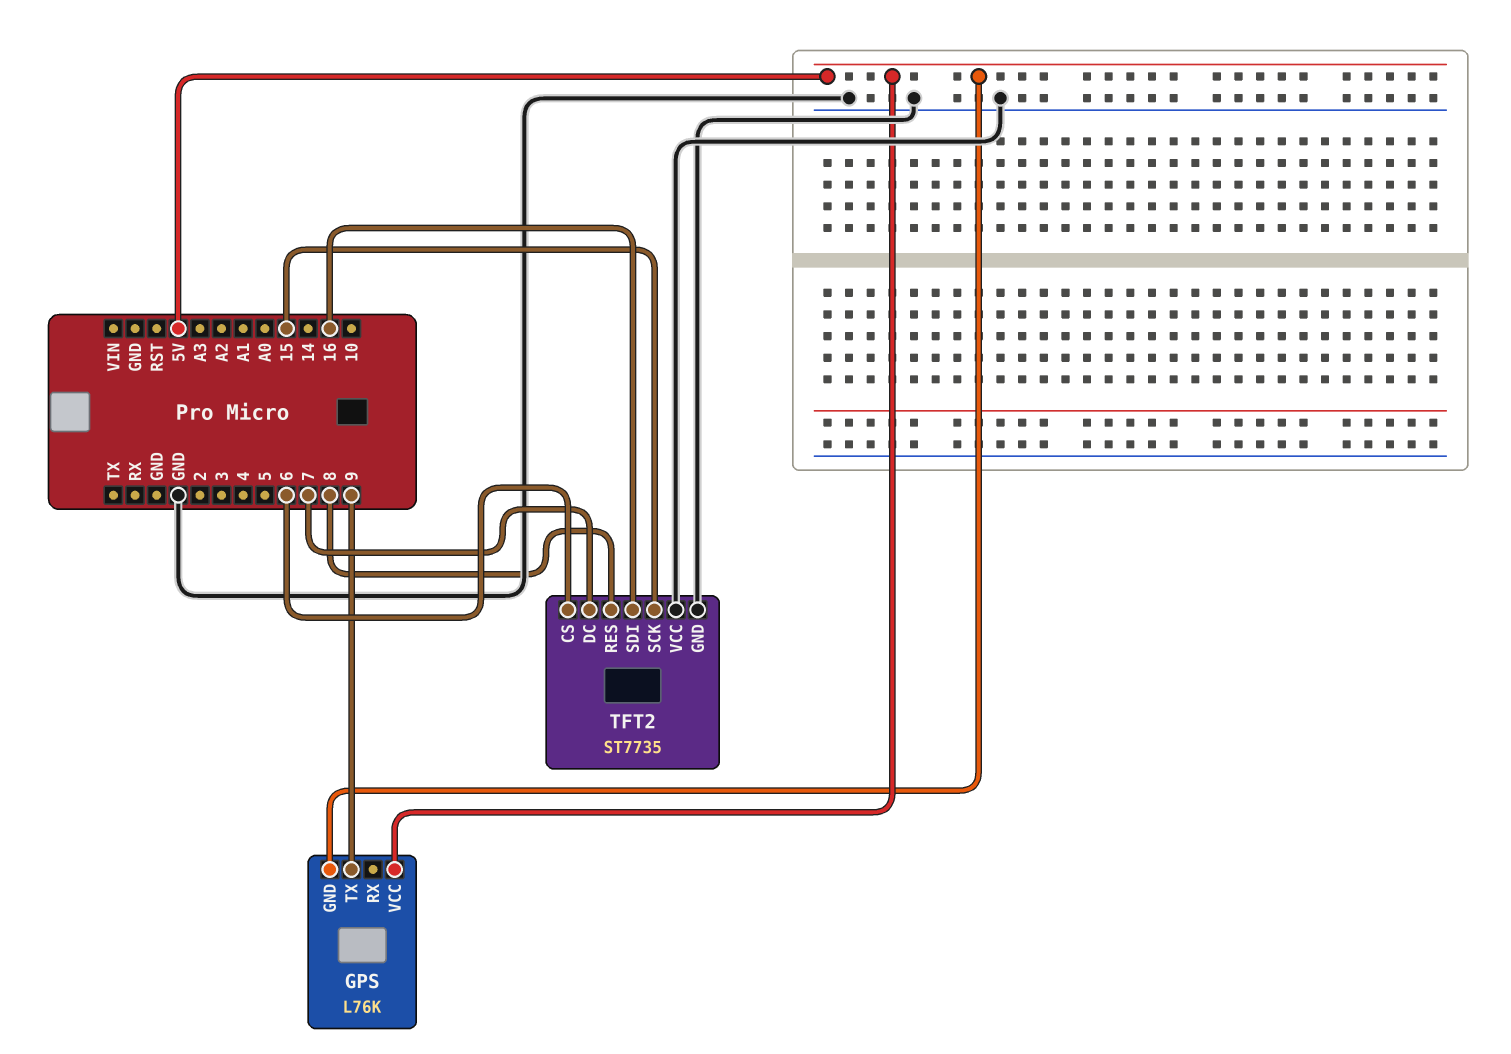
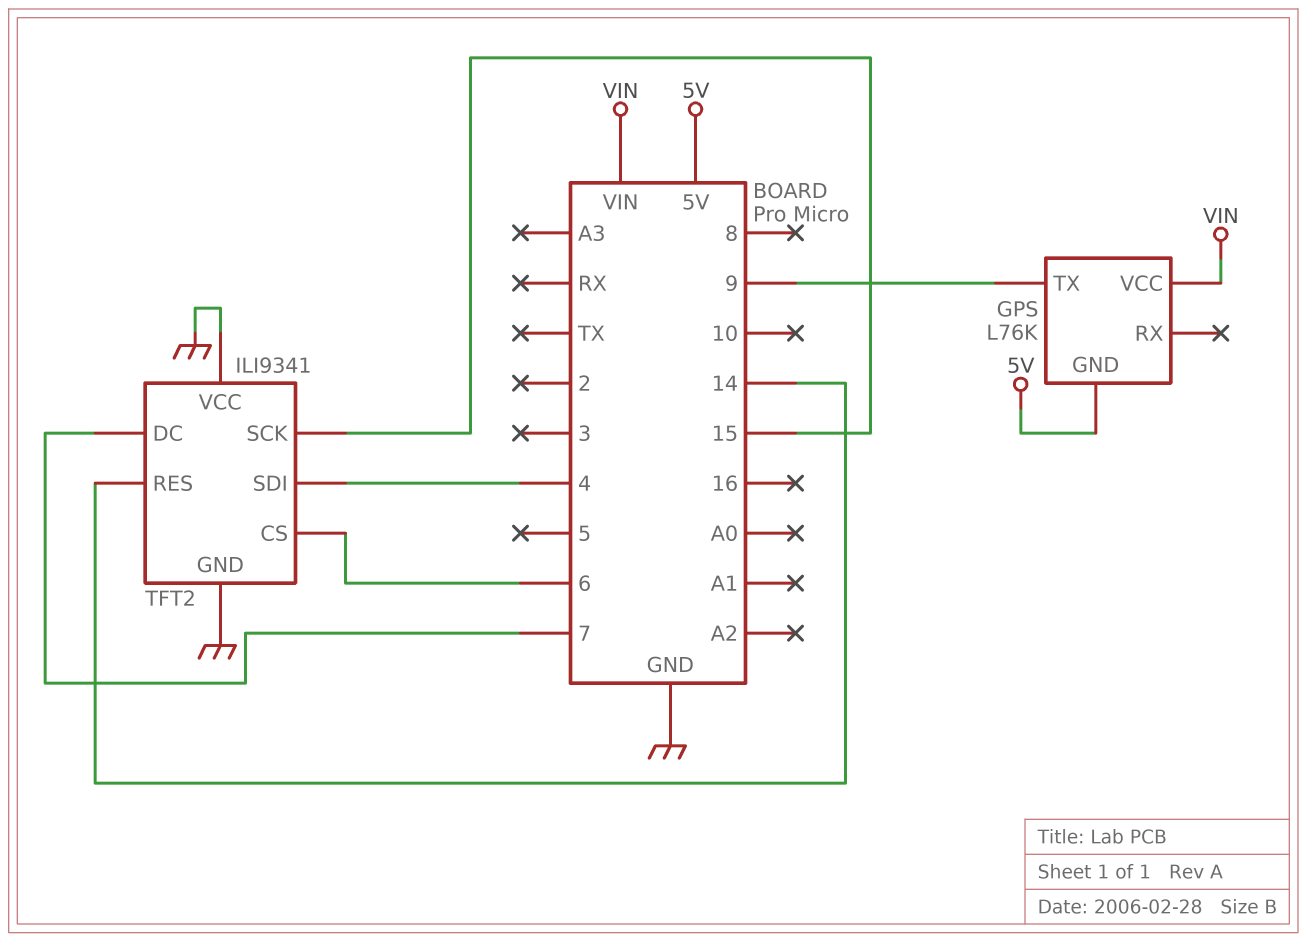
GPS pin VCC: 5V -> VIN
TFT2: ST7735 -> ILI9341
TFT2 pin RES: 8 -> 14
TFT2 pin SDI: 16 -> 4

